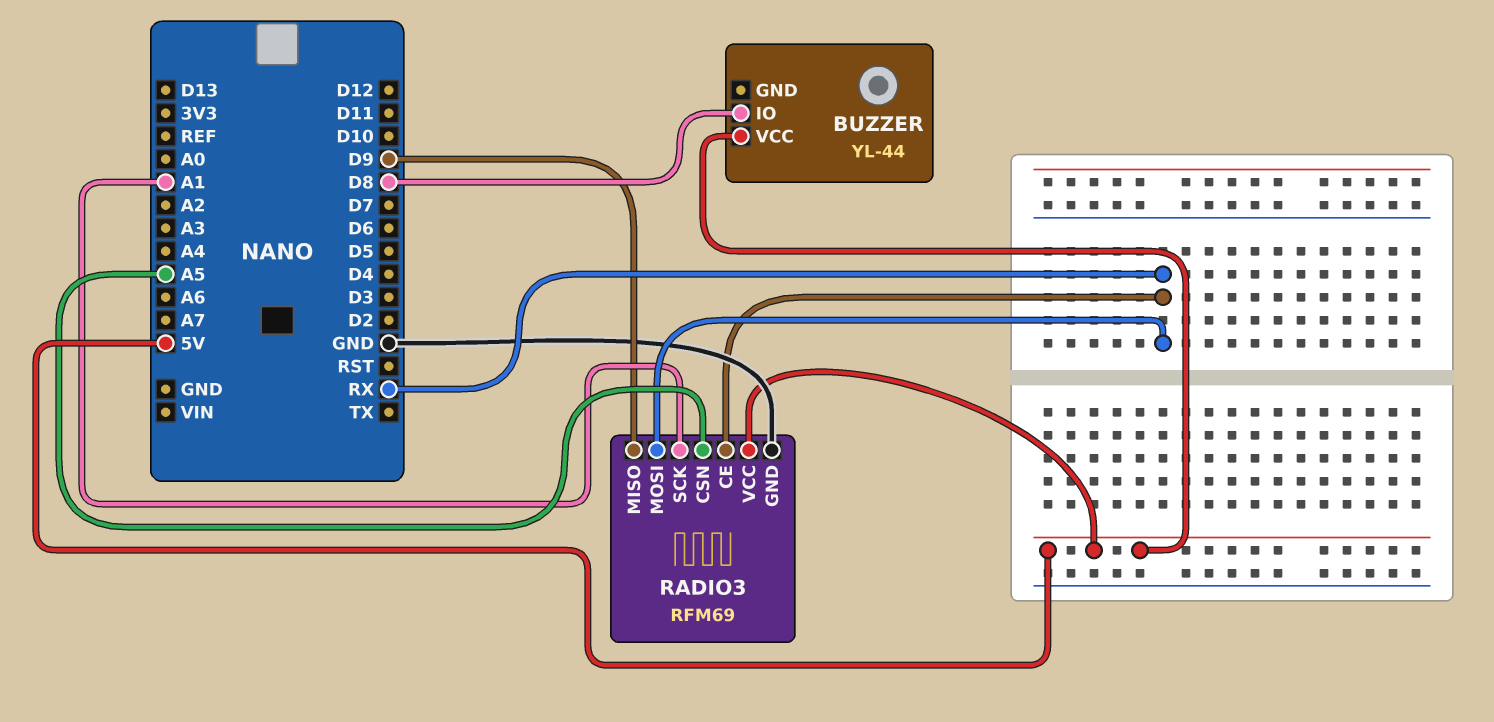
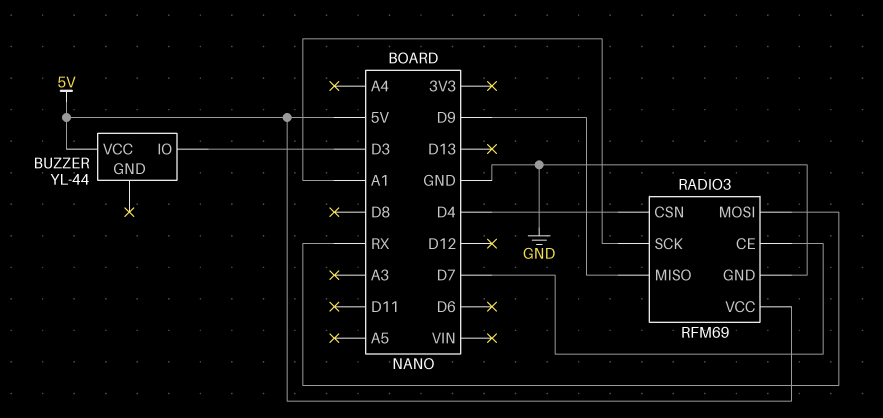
BUZZER pin IO: D8 -> D3
RADIO3 pin CE: RX -> D7
RADIO3 pin CSN: A5 -> D4

